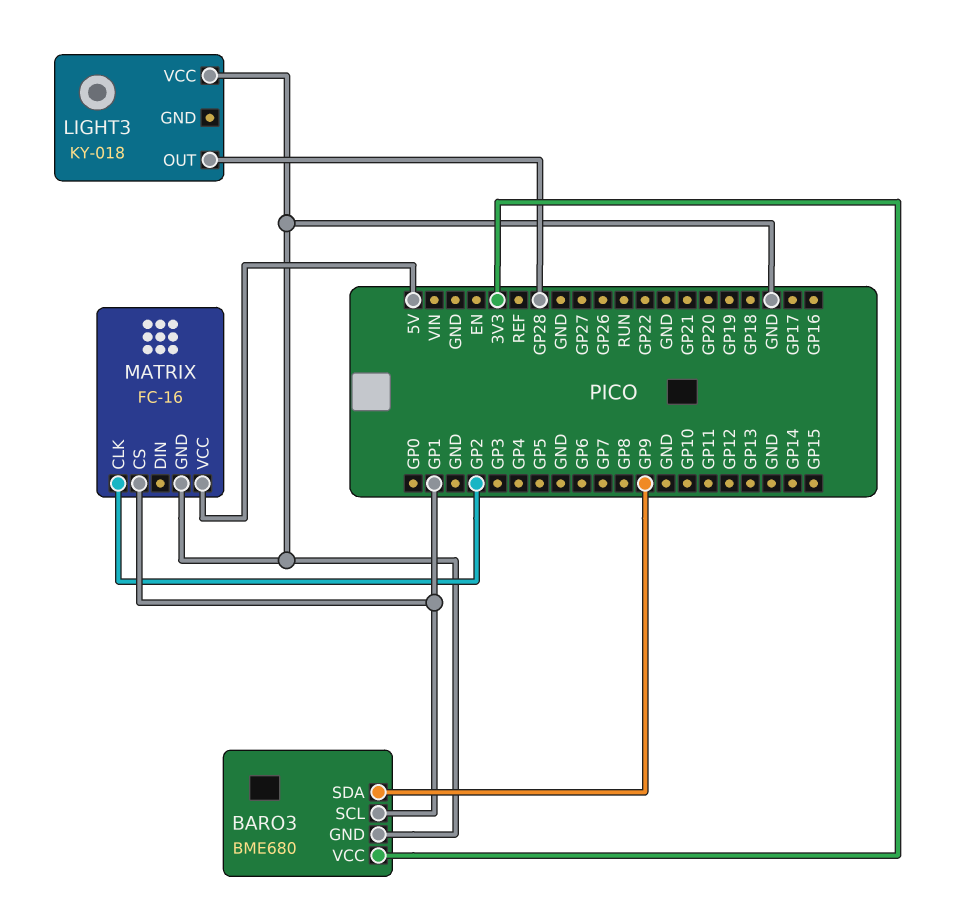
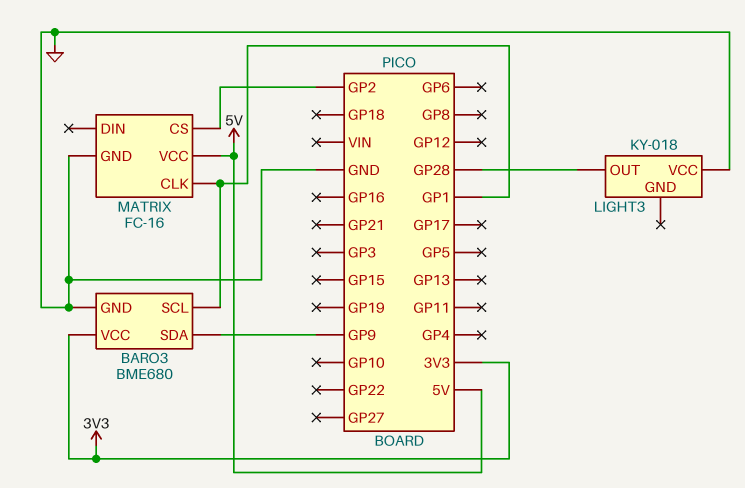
MATRIX pin CLK: GP2 -> GP1
MATRIX pin CS: GP1 -> GP2

